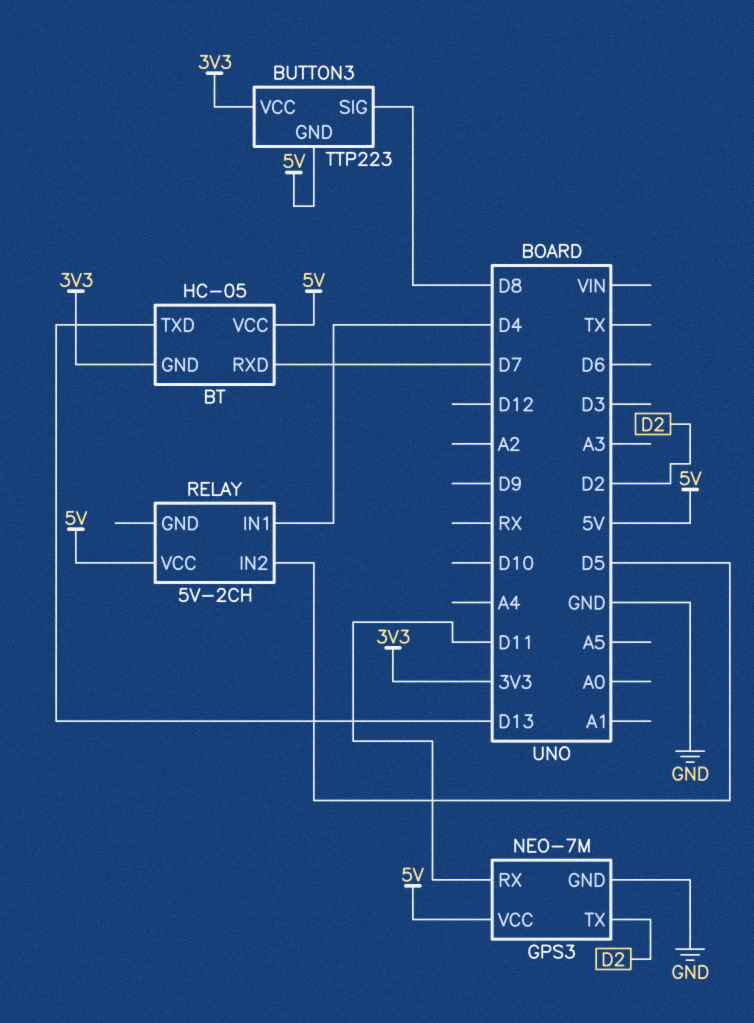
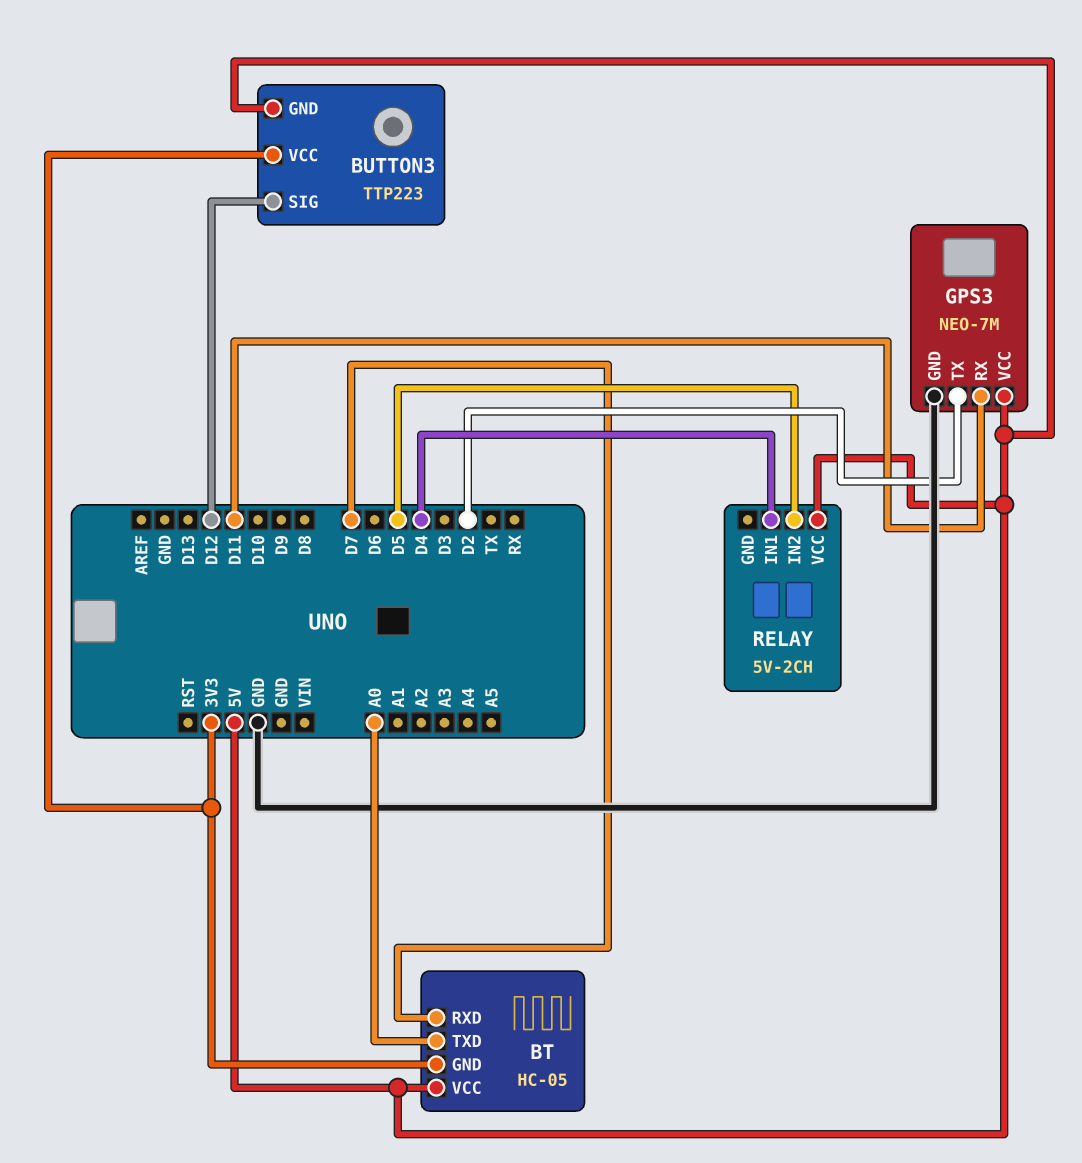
BT pin TXD: D13 -> A0
BUTTON3 pin SIG: D8 -> D12

